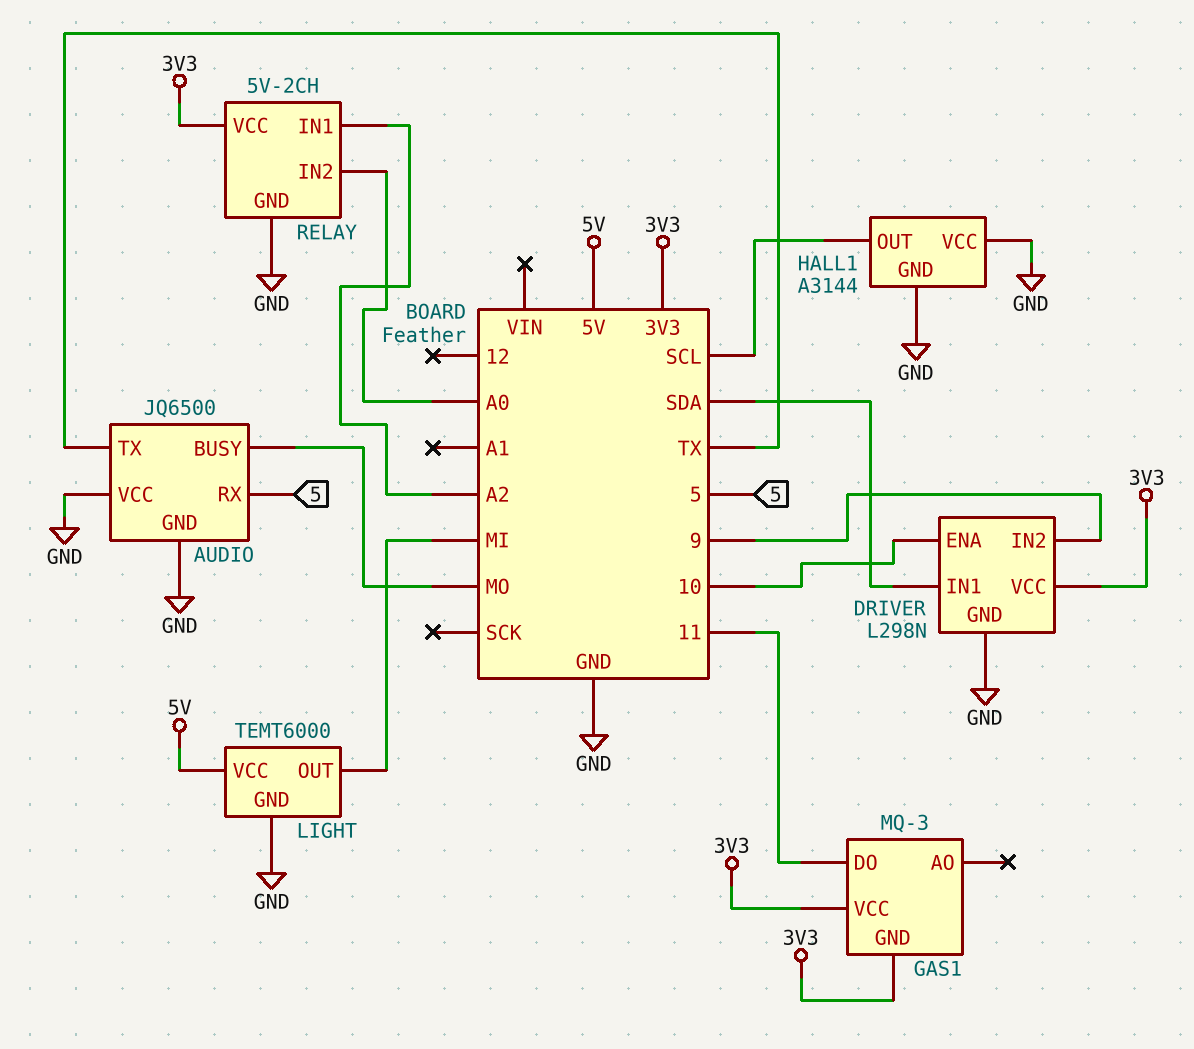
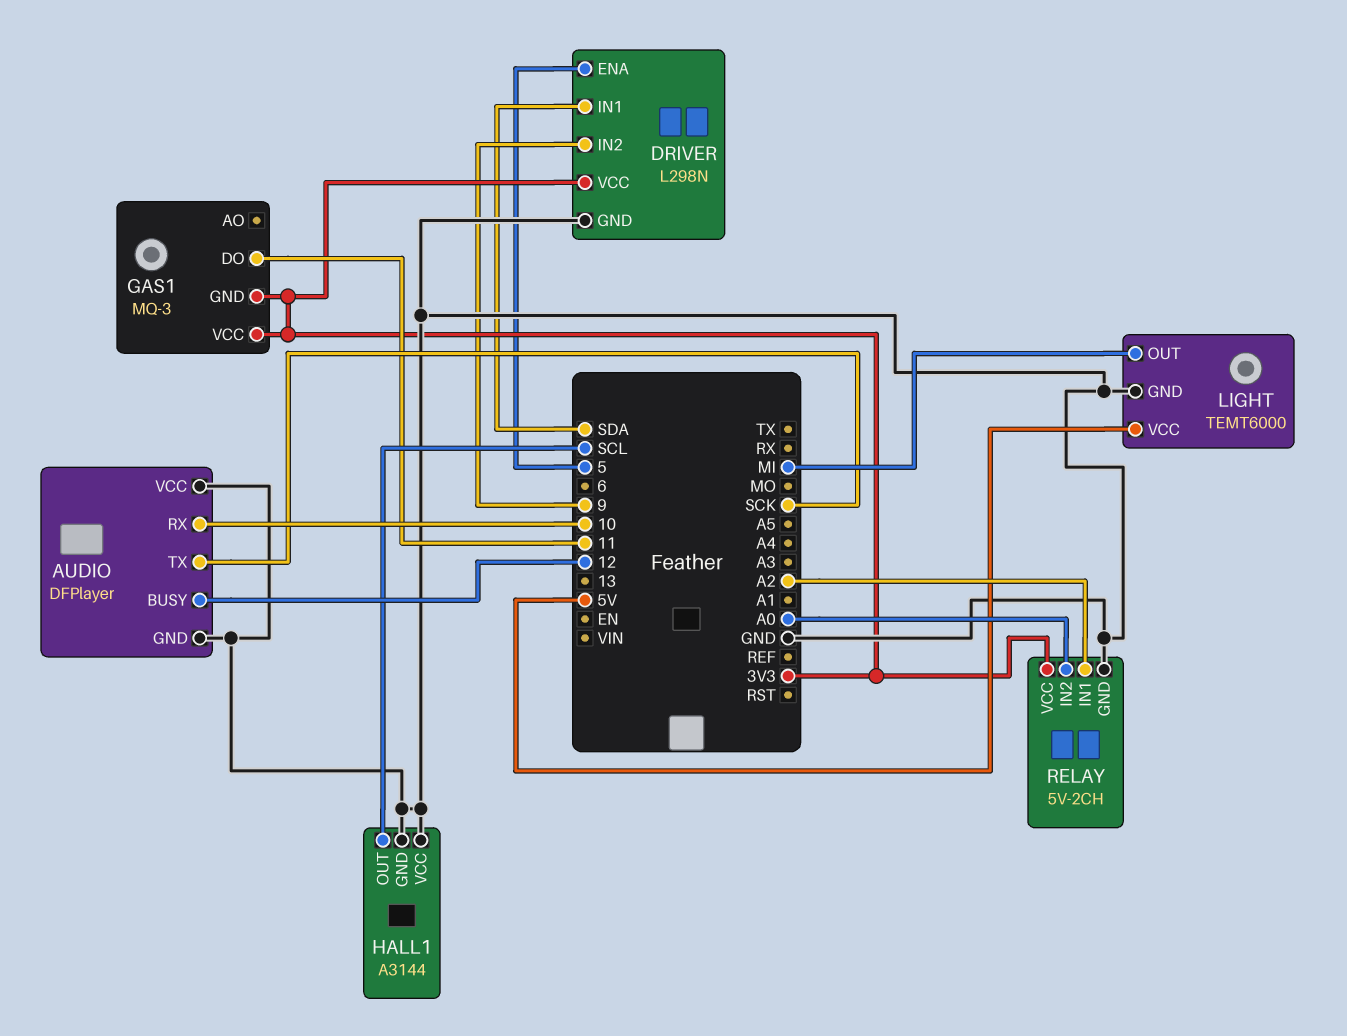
AUDIO: JQ6500 -> DFPlayer
AUDIO pin BUSY: MO -> 12
AUDIO pin RX: 5 -> 10
AUDIO pin TX: TX -> SCK
DRIVER pin ENA: 10 -> 5

